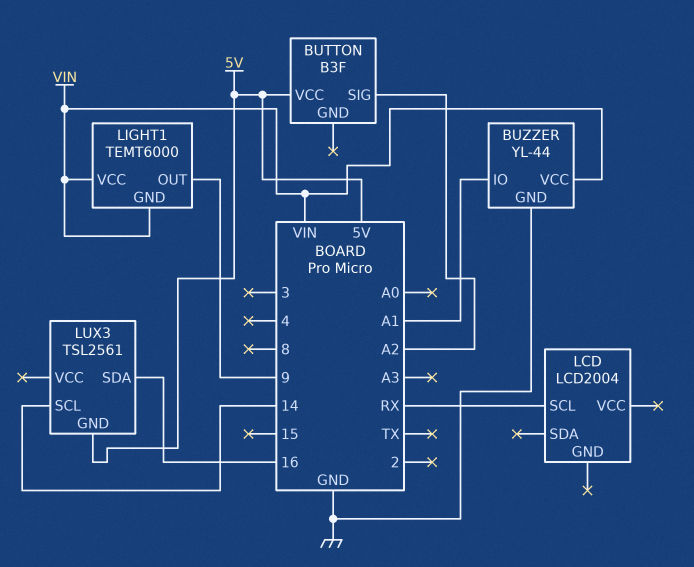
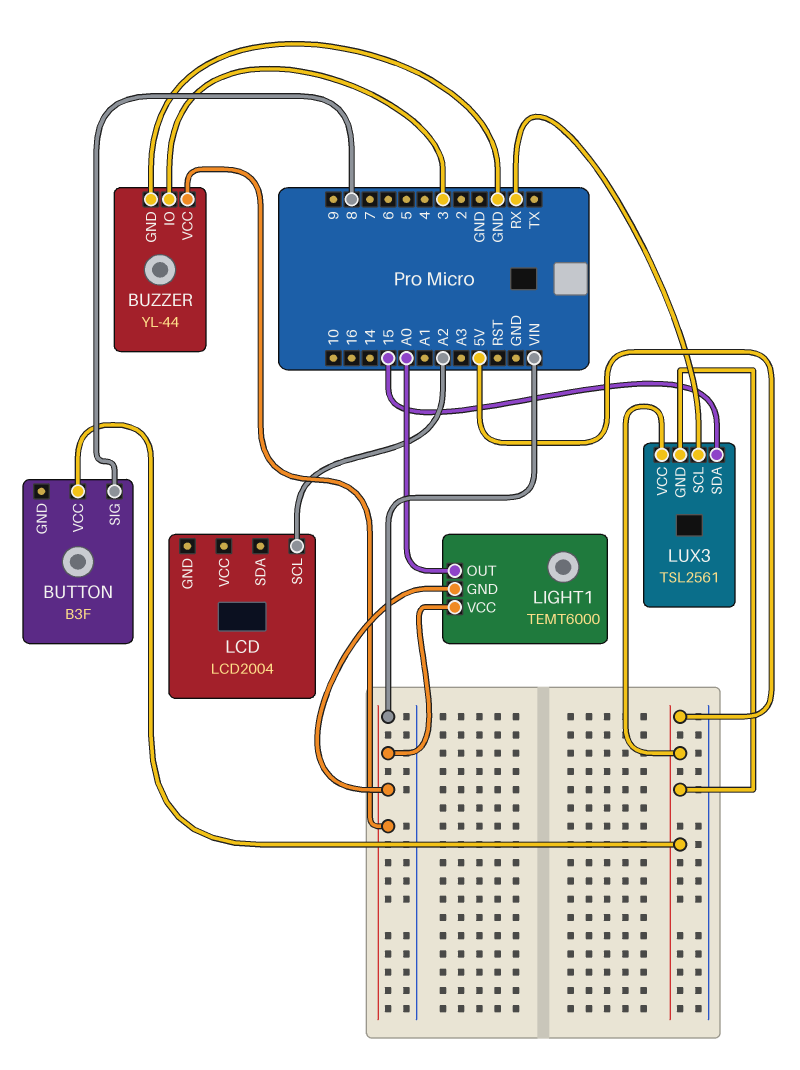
BUTTON pin SIG: A2 -> 8
BUZZER pin IO: A1 -> 3
LCD pin SCL: RX -> A2
LIGHT1 pin OUT: 9 -> A0
LUX3 pin SCL: 14 -> RX
LUX3 pin SDA: 16 -> 15
LUX3 pin VCC: none -> 5V

